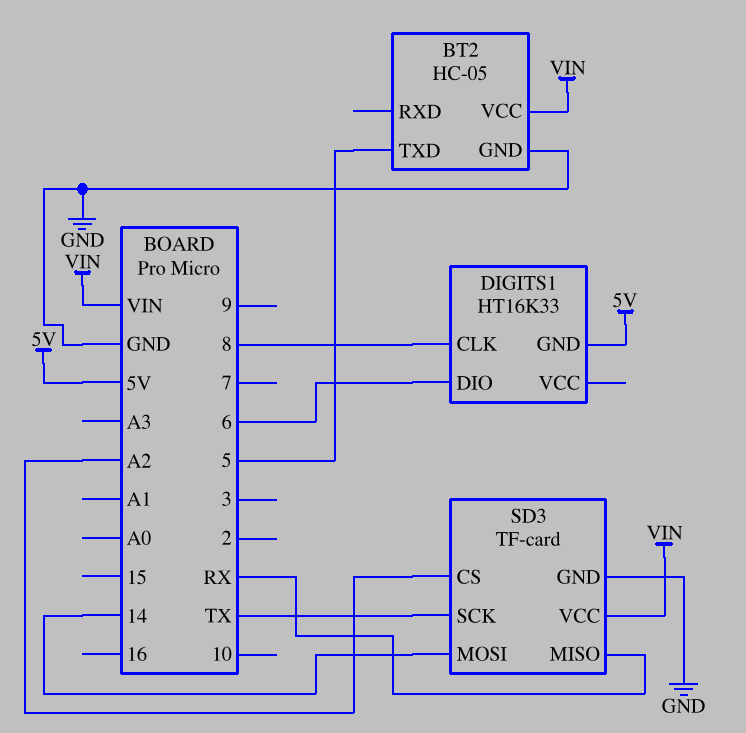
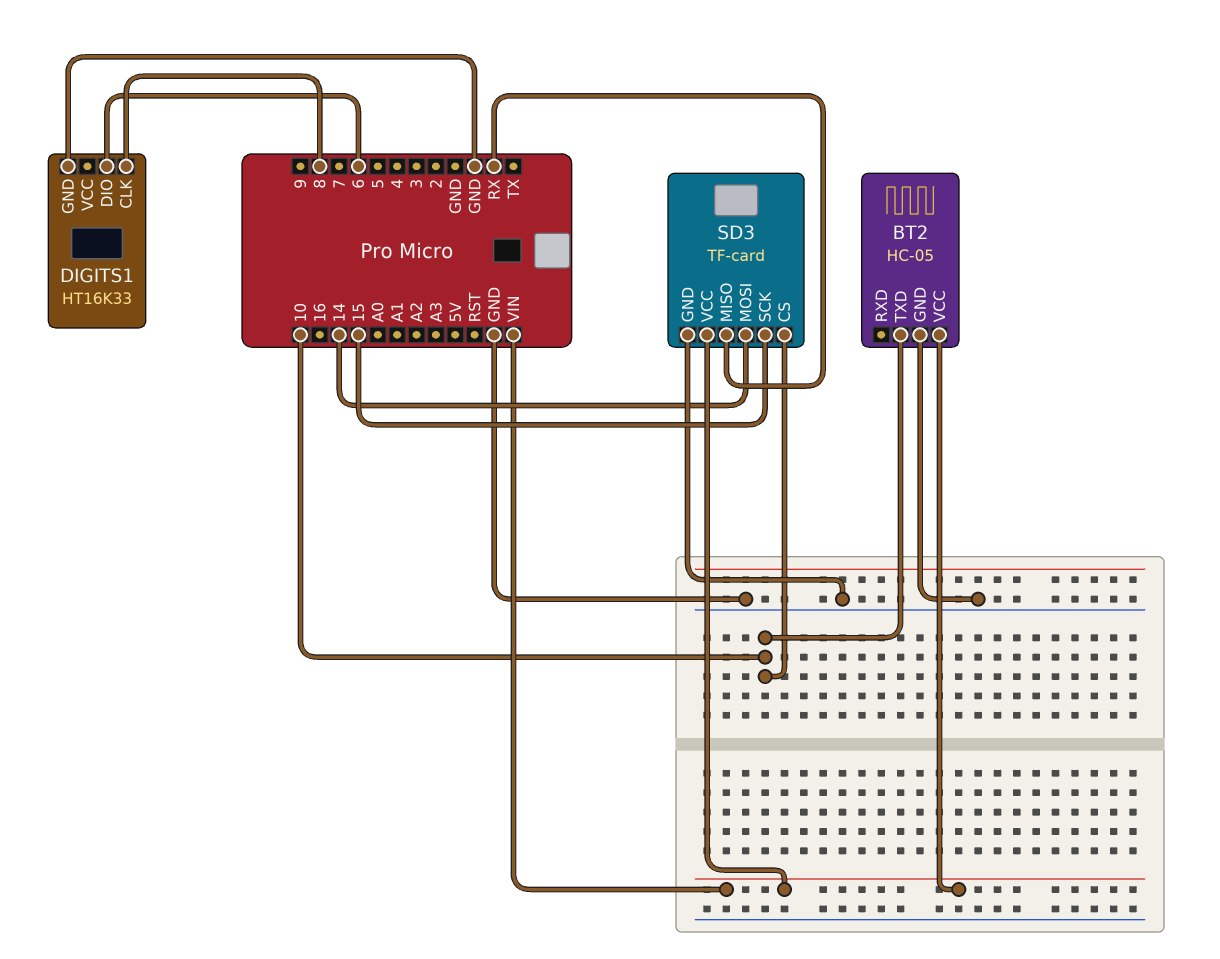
BT2 pin TXD: 5 -> 10
DIGITS1 pin GND: 5V -> GND
SD3 pin CS: A2 -> 10
SD3 pin SCK: TX -> 15

